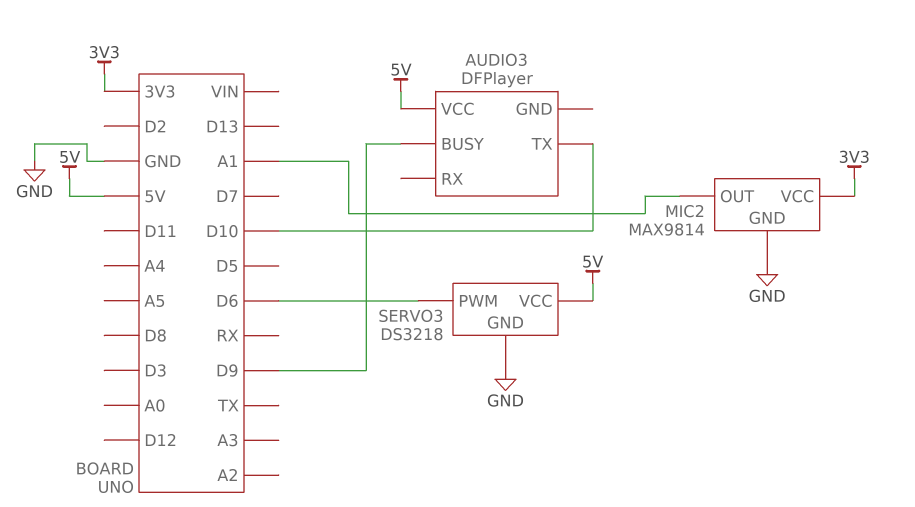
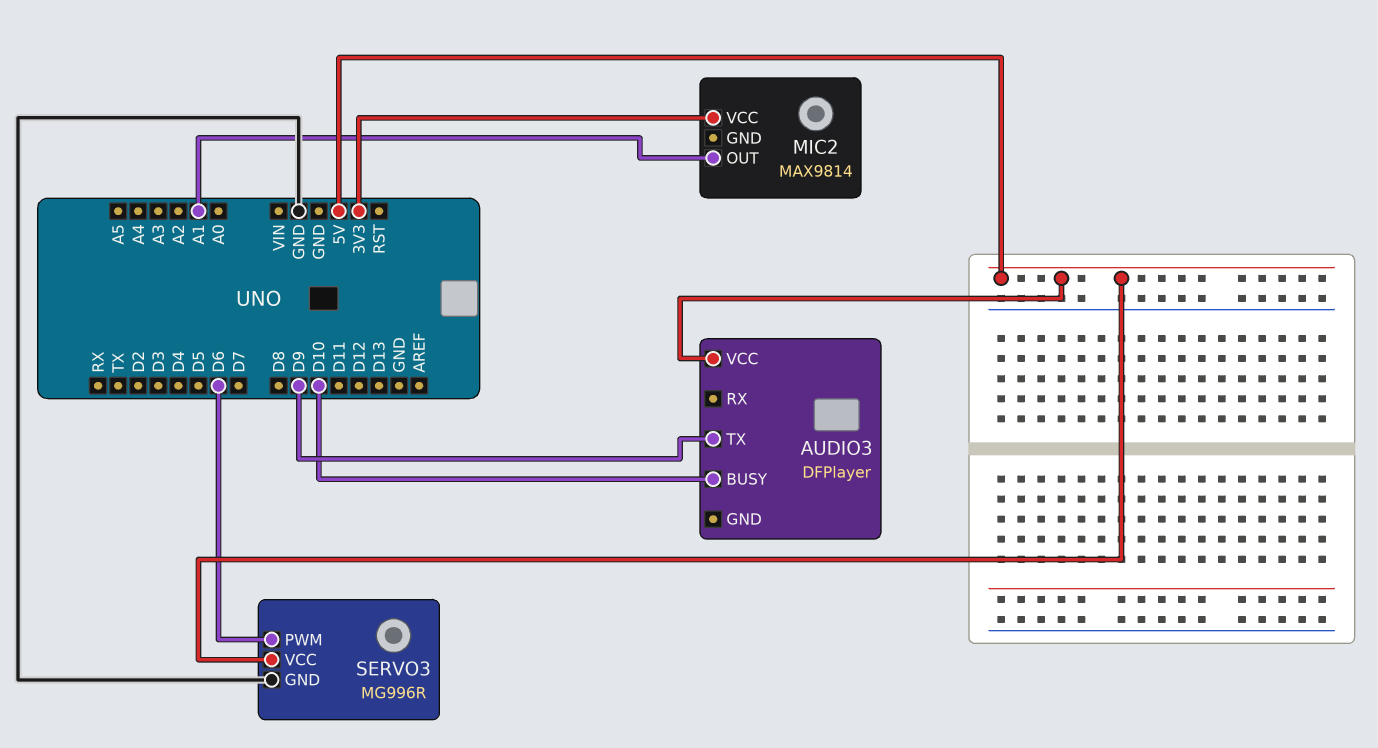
AUDIO3 pin BUSY: D9 -> D10
AUDIO3 pin TX: D10 -> D9
MIC2 pin GND: GND -> none
SERVO3: DS3218 -> MG996R

